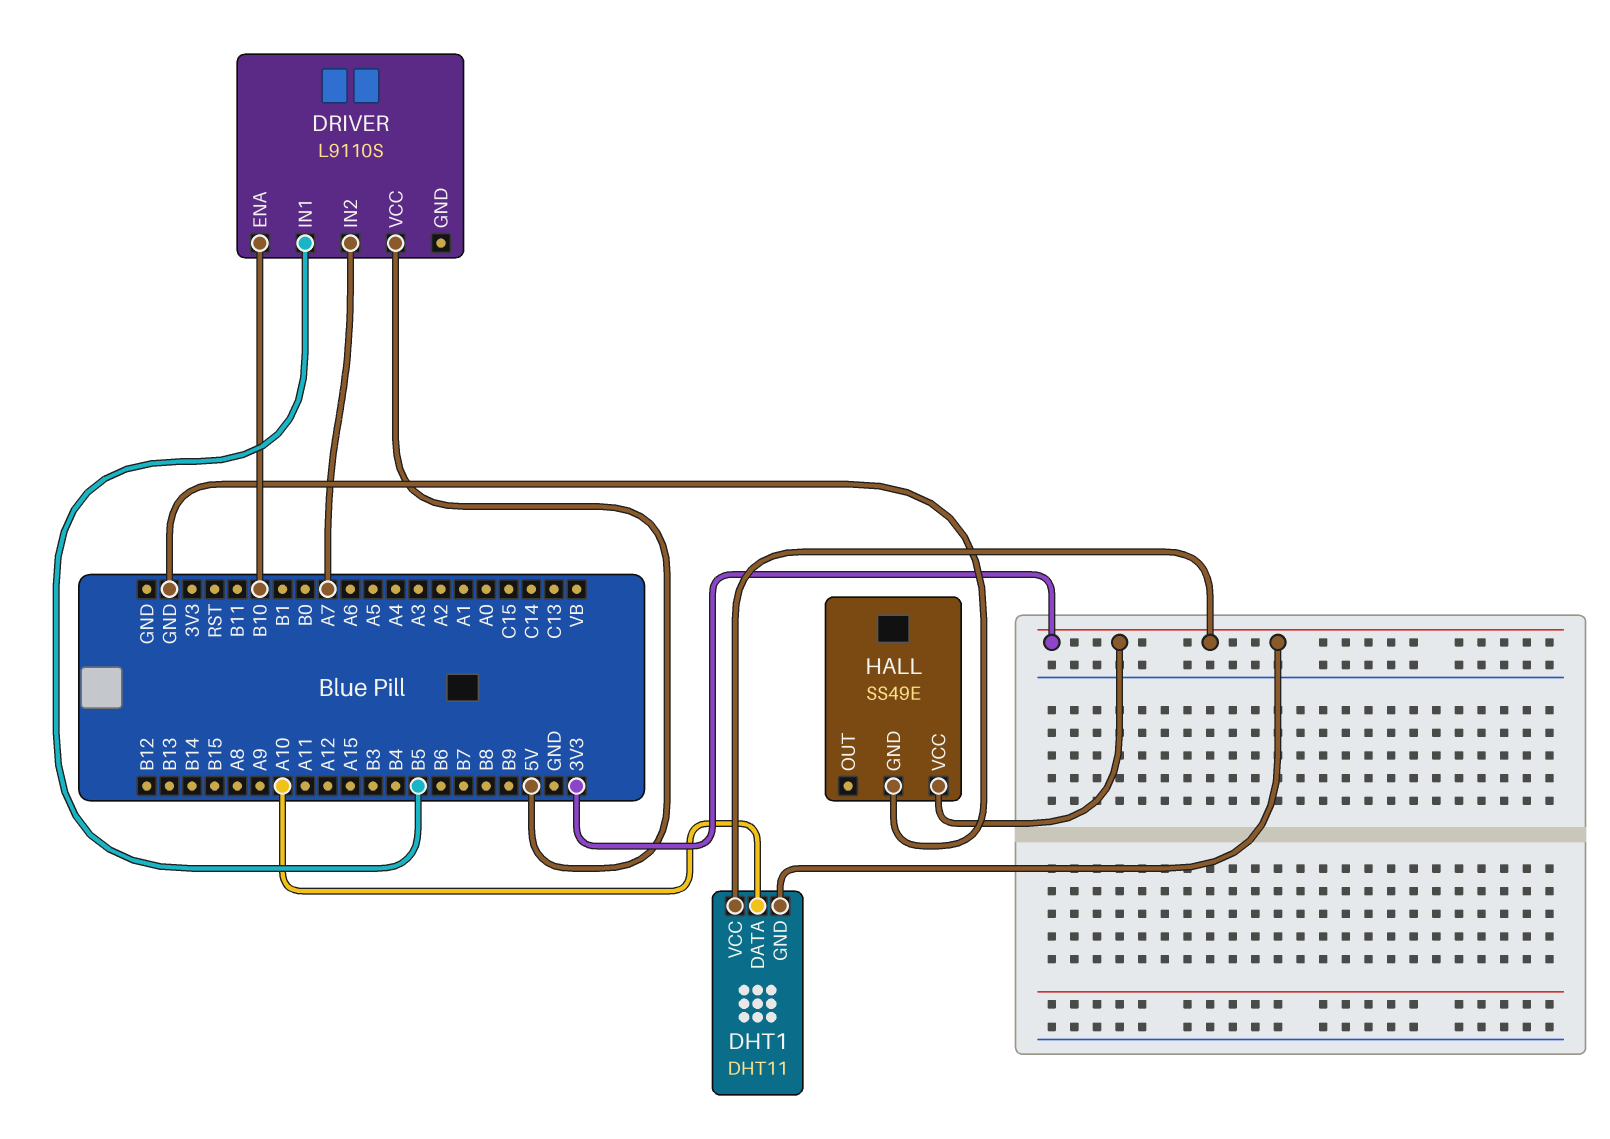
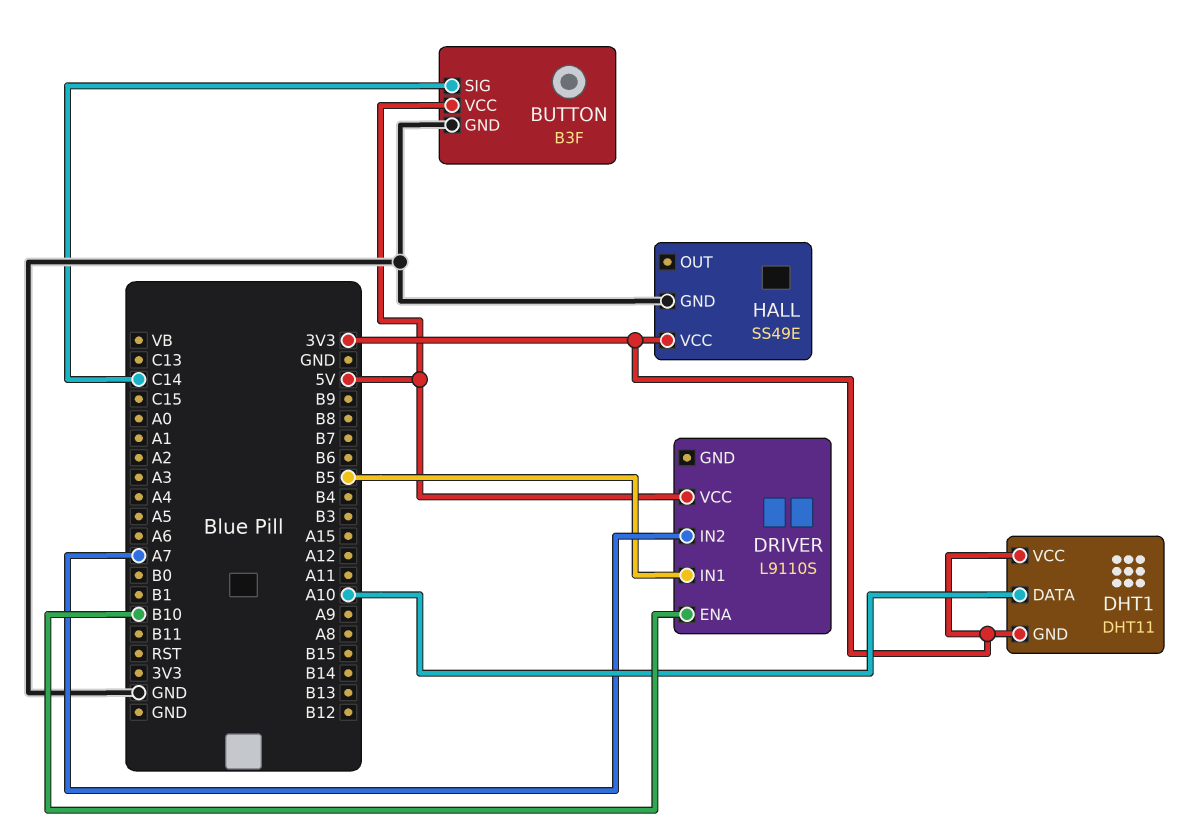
BUTTON: none -> B3F
BUTTON pin GND: none -> GND
BUTTON pin SIG: none -> C14
BUTTON pin VCC: none -> 5V

